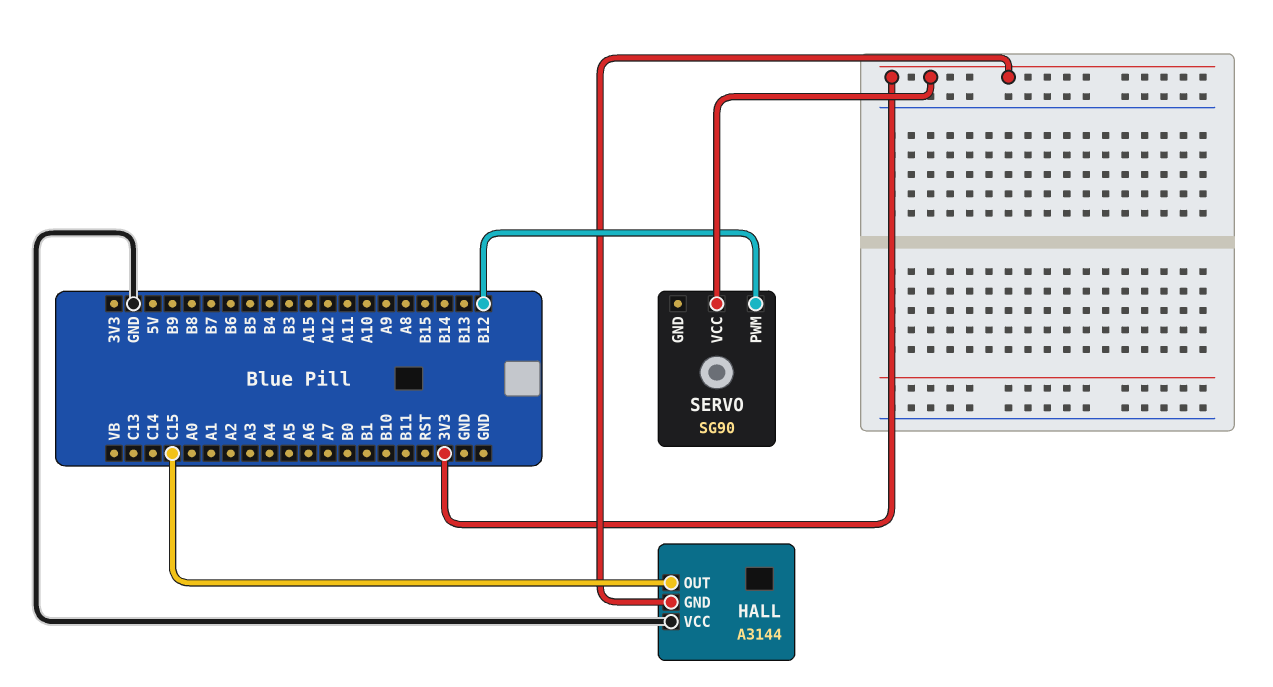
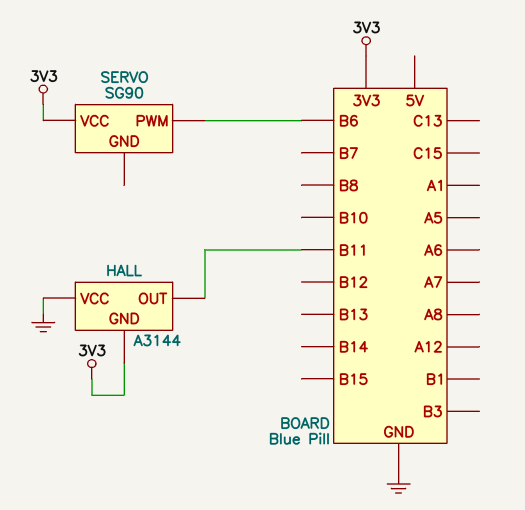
HALL pin OUT: C15 -> B11
SERVO pin PWM: B12 -> B6

